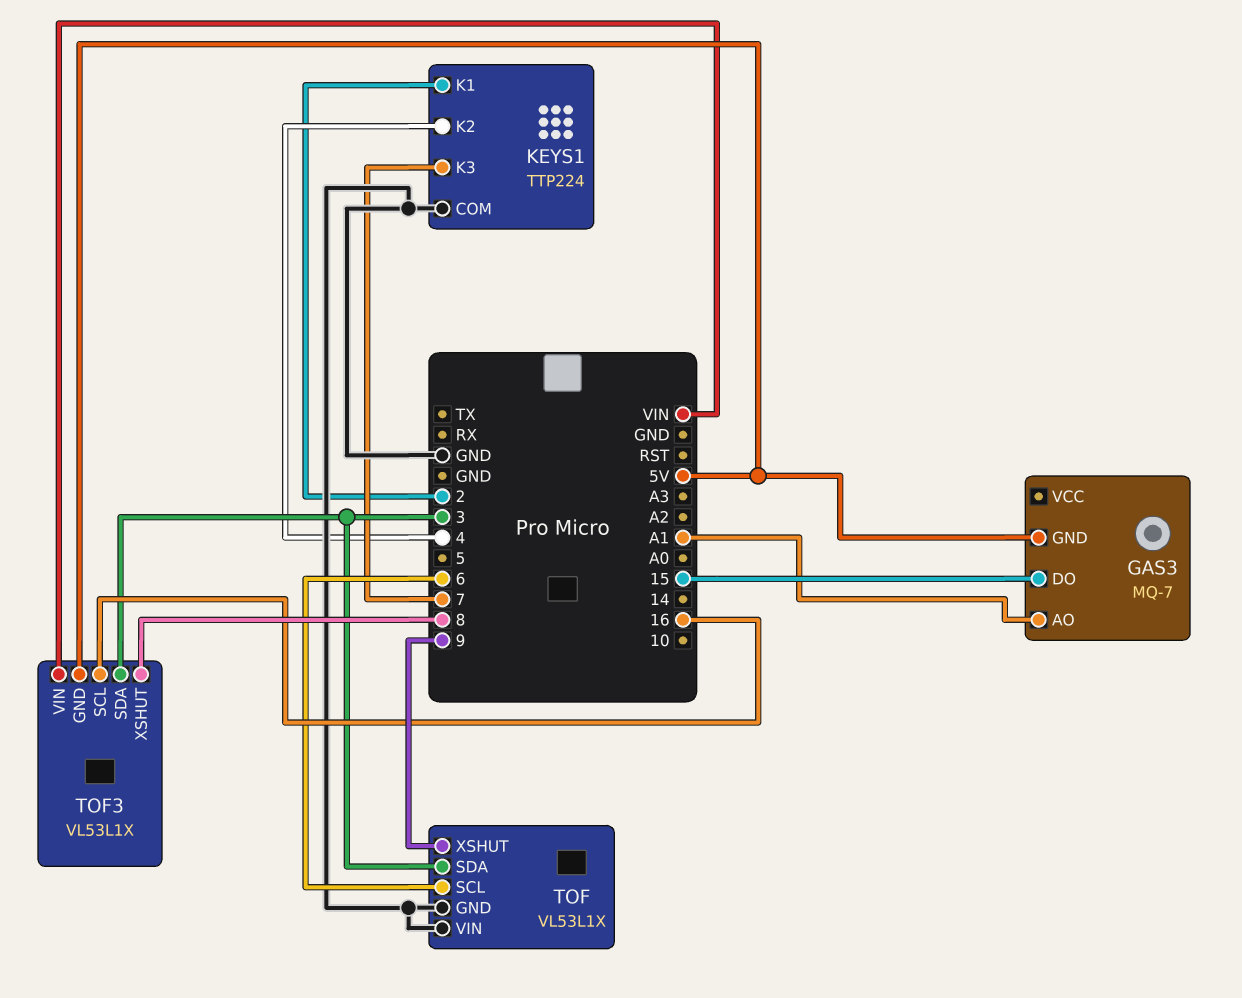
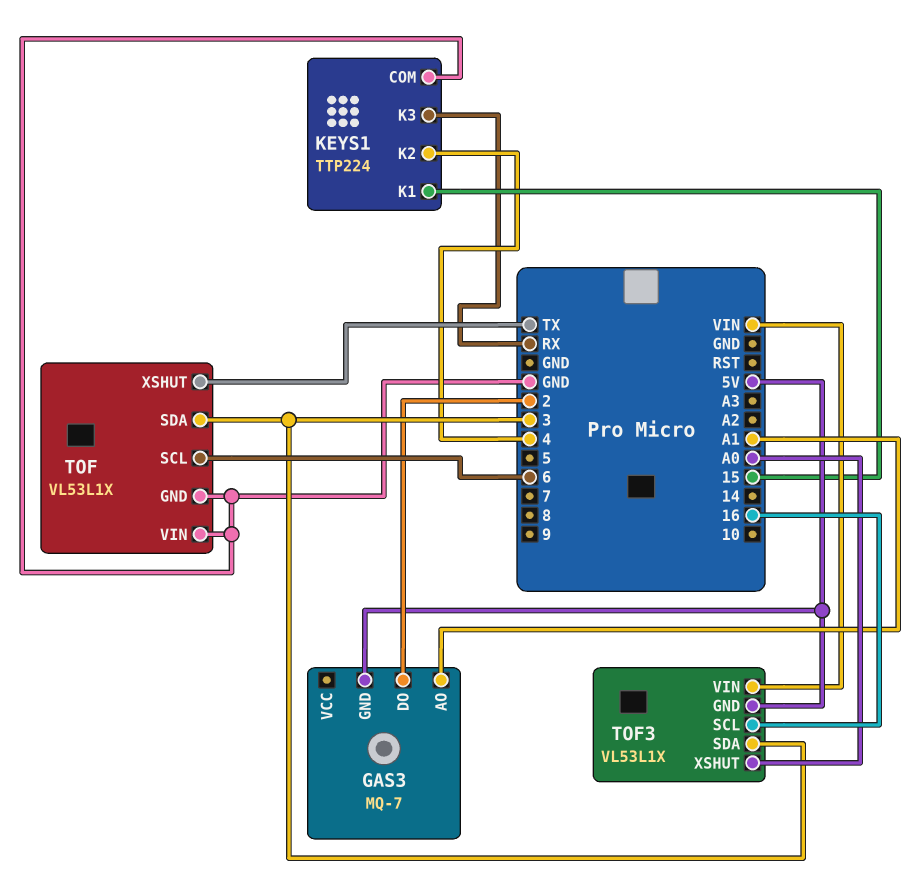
GAS3 pin DO: 15 -> 2
KEYS1 pin K1: 2 -> 15
KEYS1 pin K3: 7 -> RX
TOF pin XSHUT: 9 -> TX
TOF3 pin XSHUT: 8 -> A0

